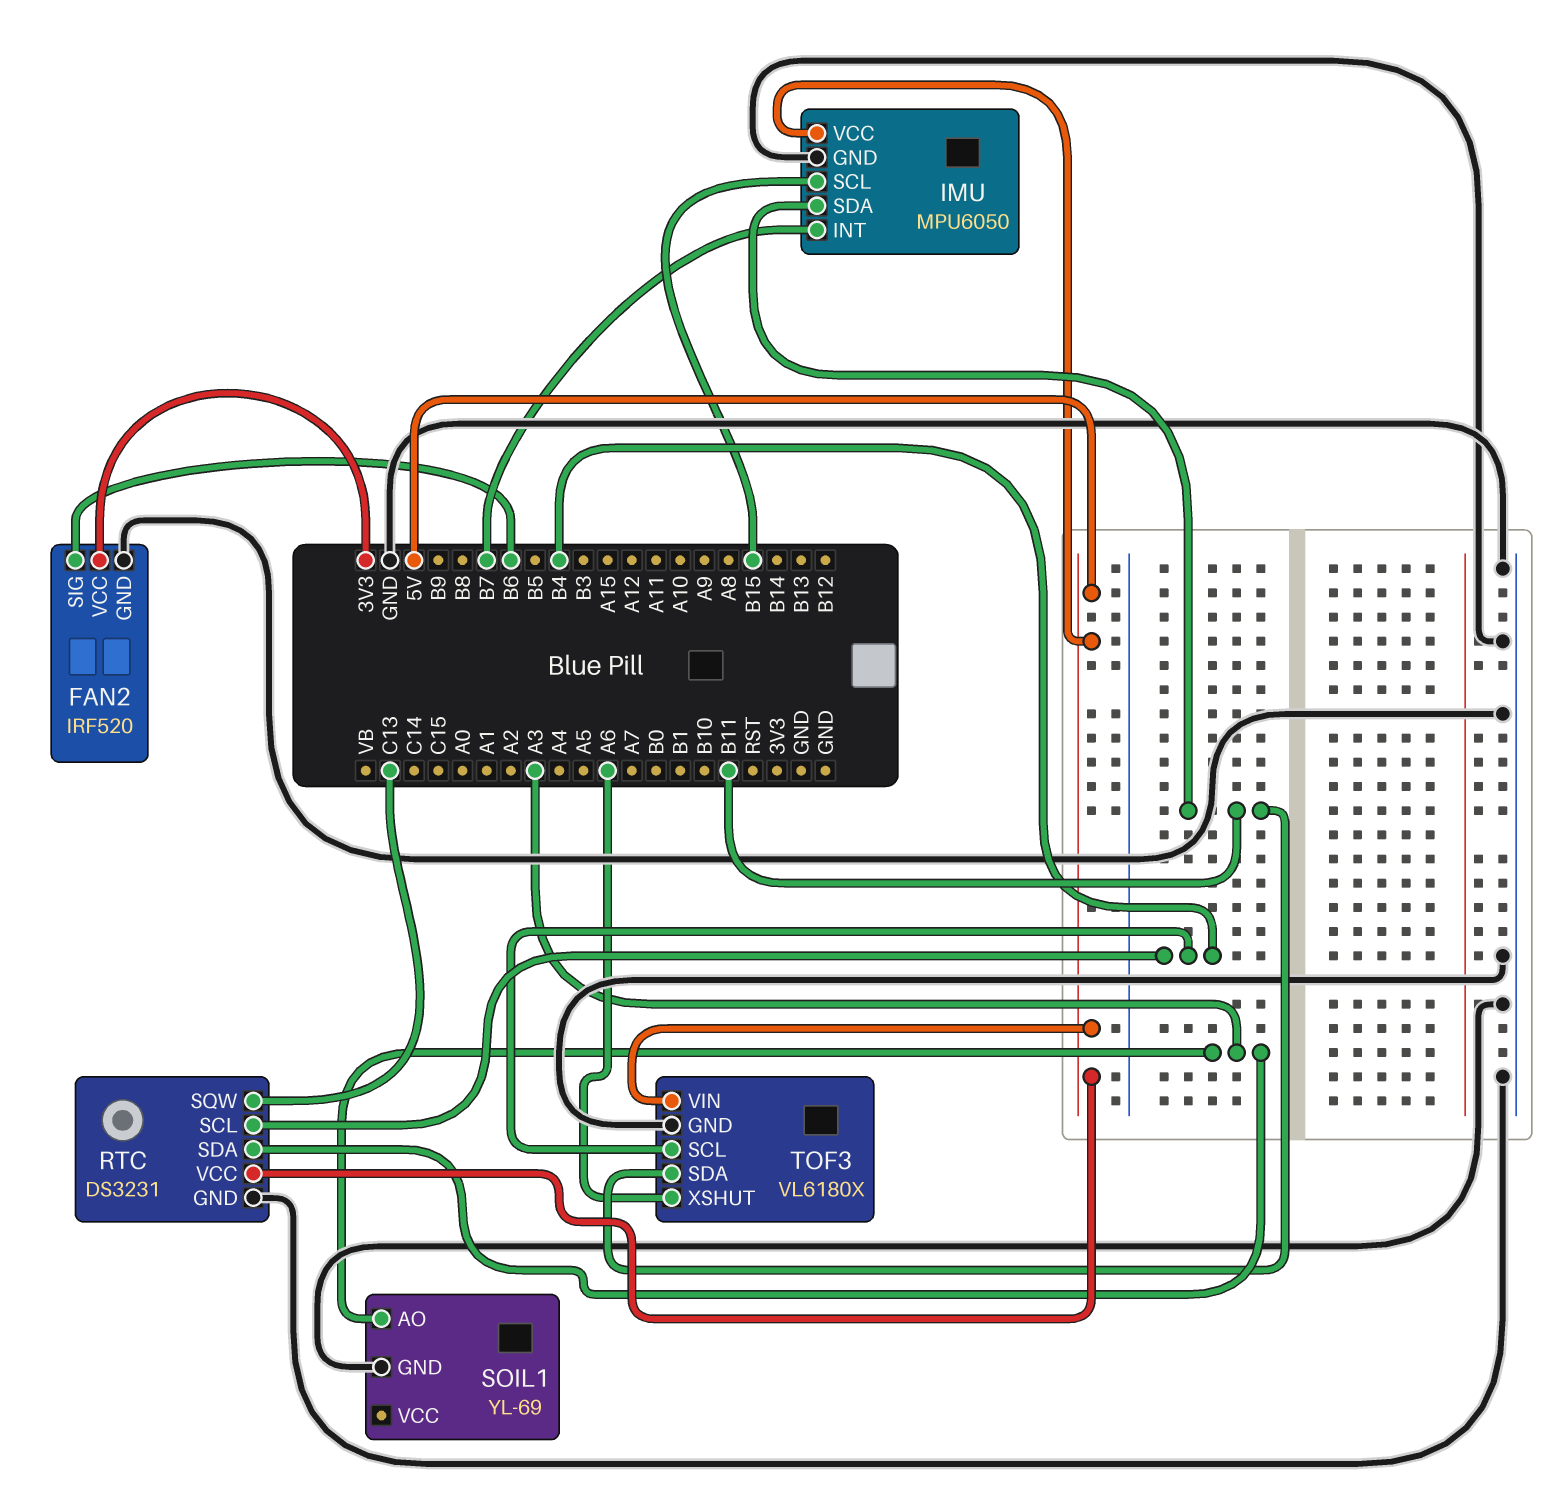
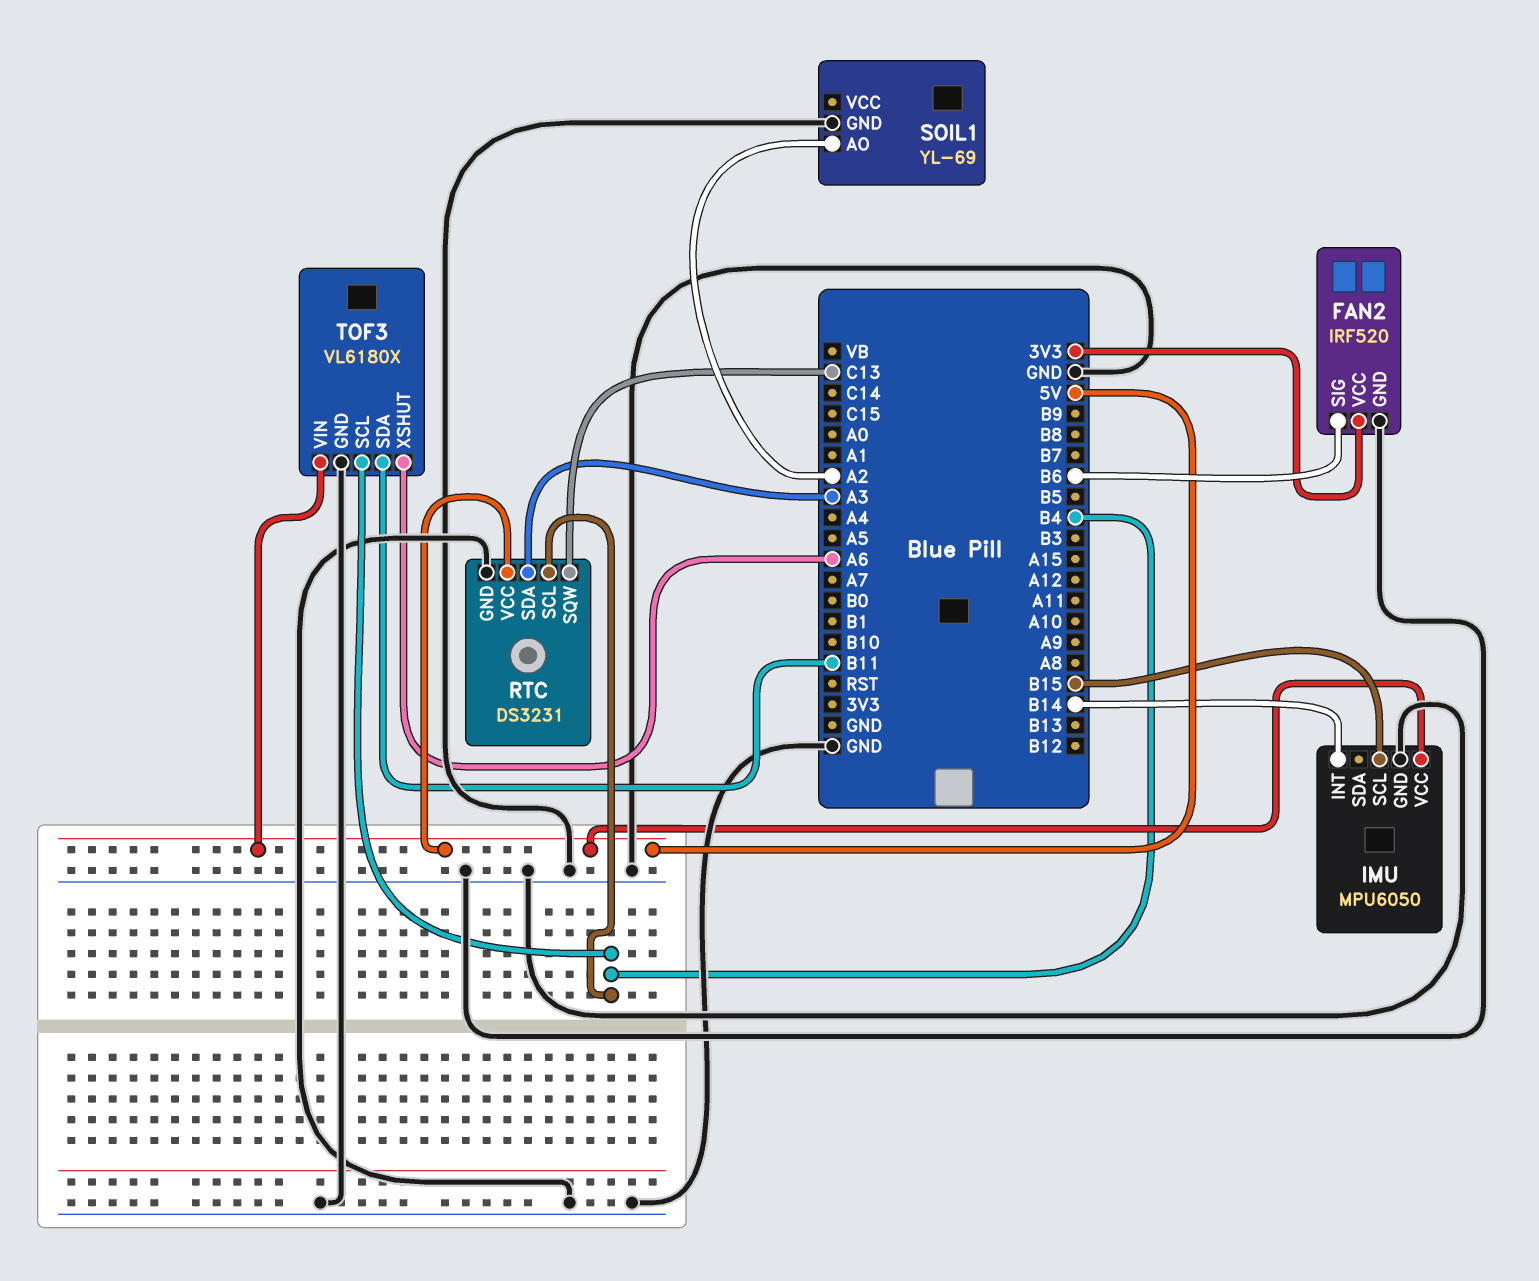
IMU pin INT: B7 -> B14
IMU pin SDA: B11 -> none
SOIL1 pin AO: A3 -> A2

